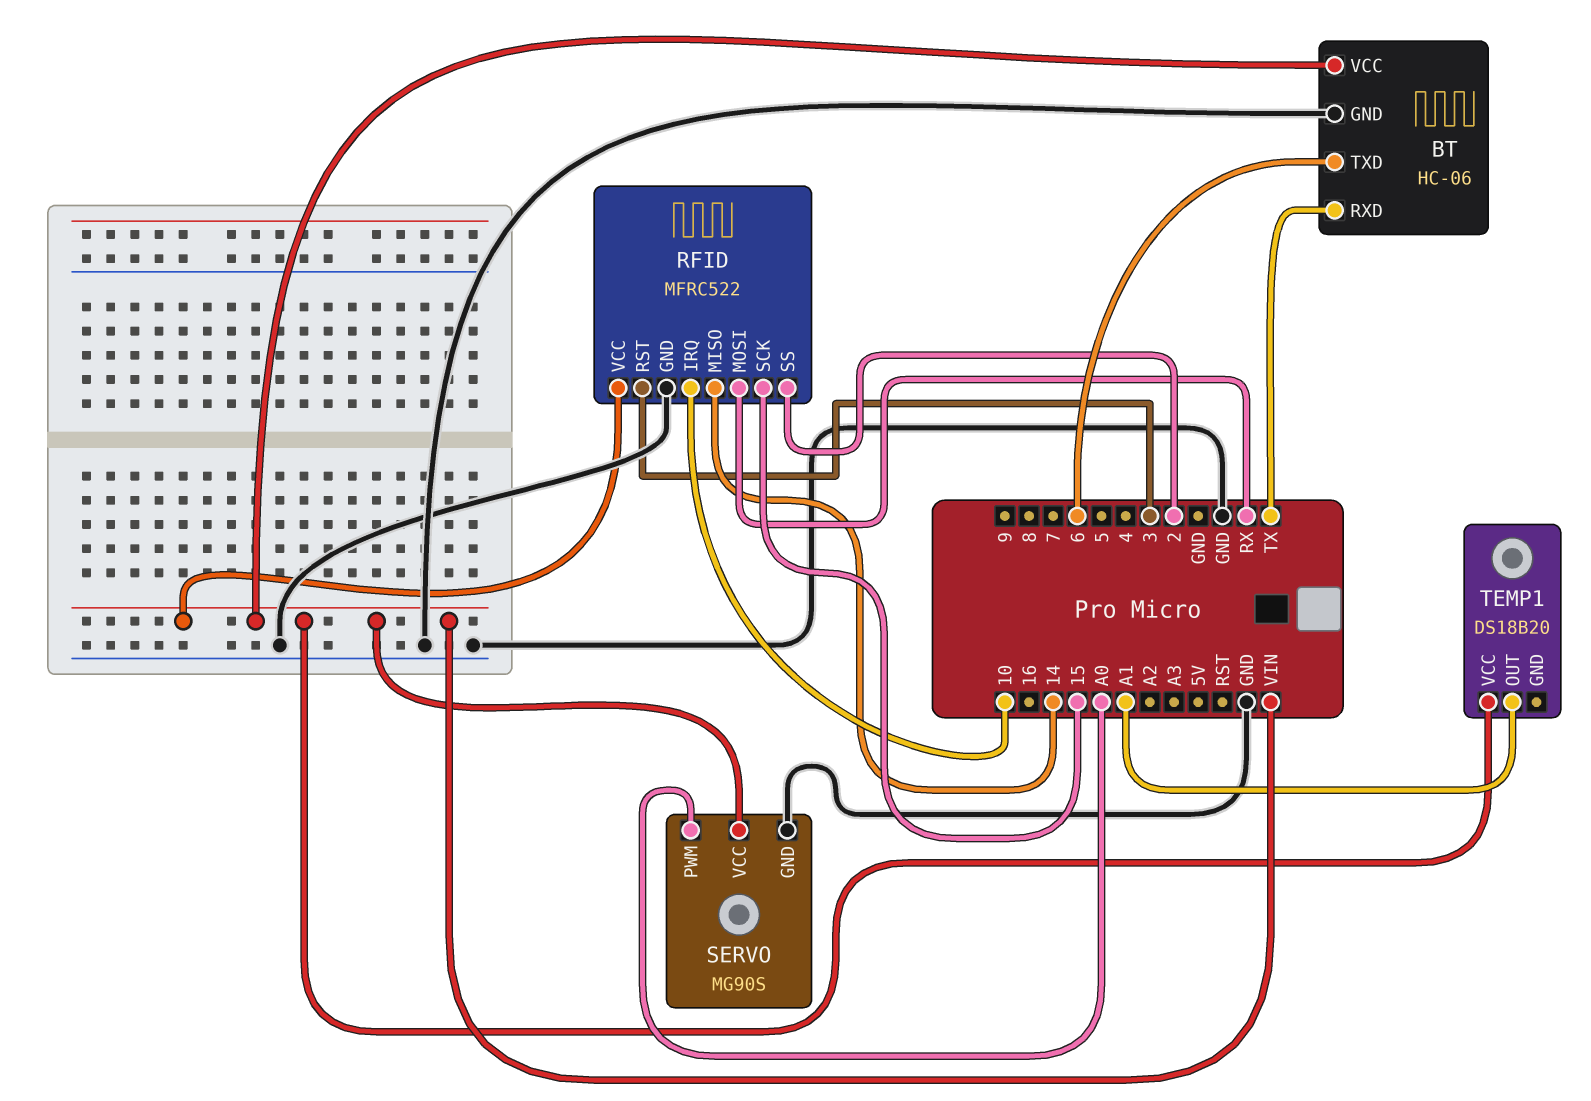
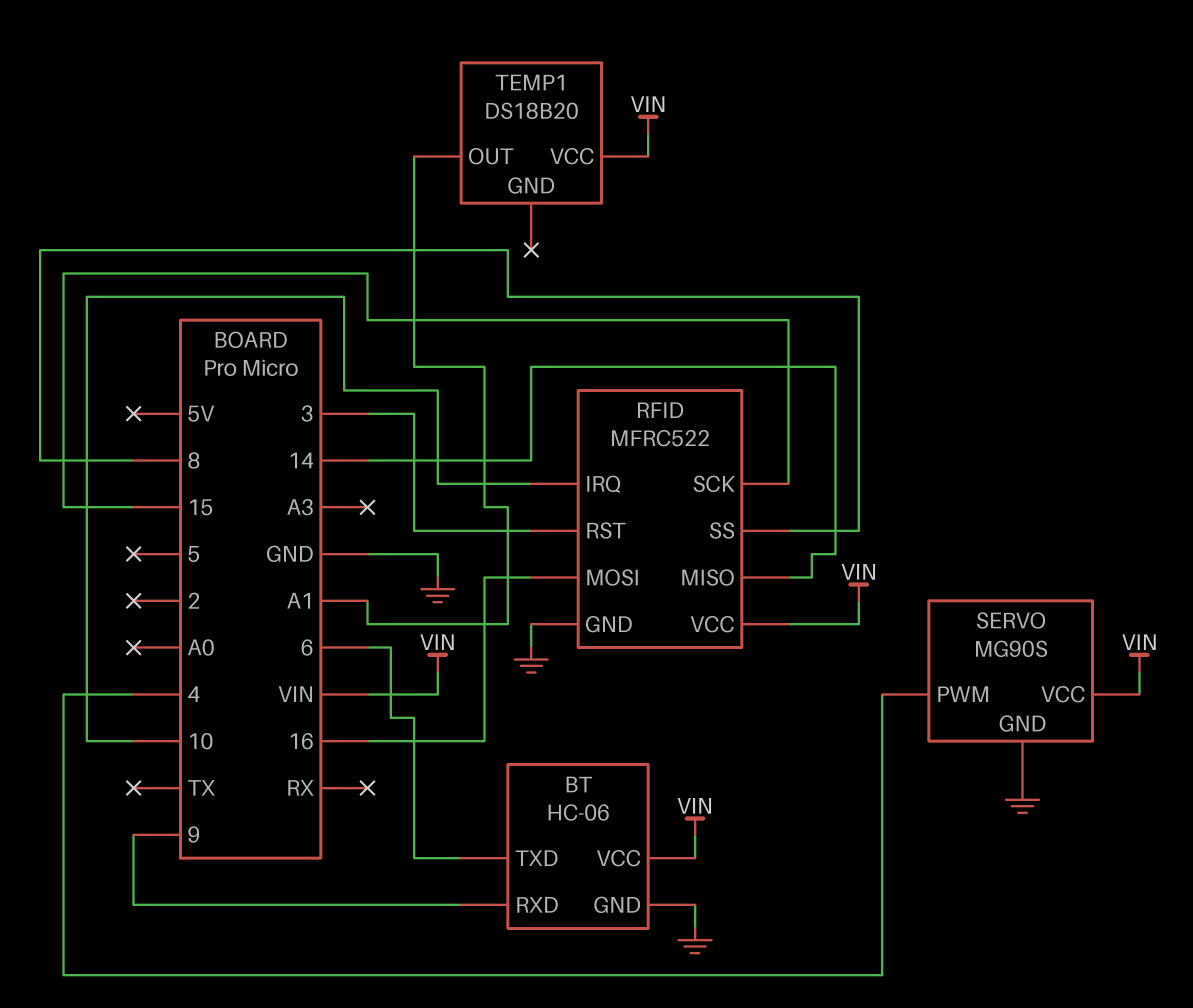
BT pin RXD: TX -> 9
RFID pin MOSI: RX -> 16
RFID pin SS: 2 -> 8
SERVO pin PWM: A0 -> 4

